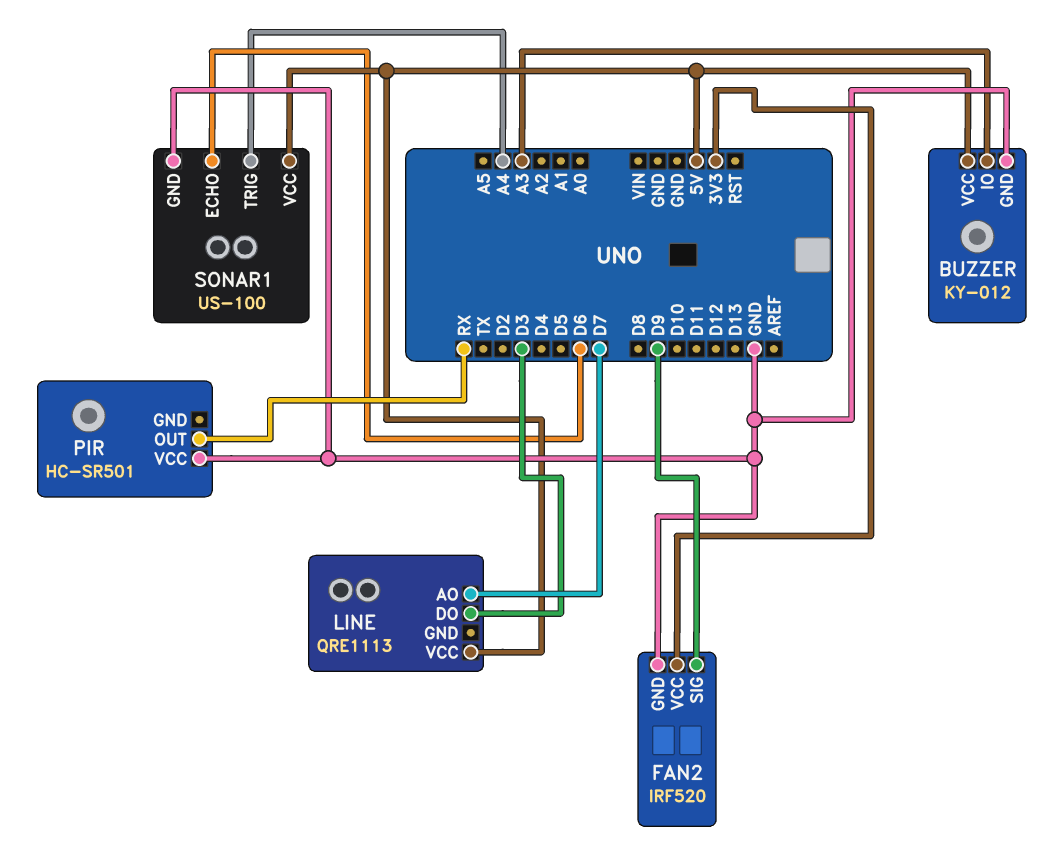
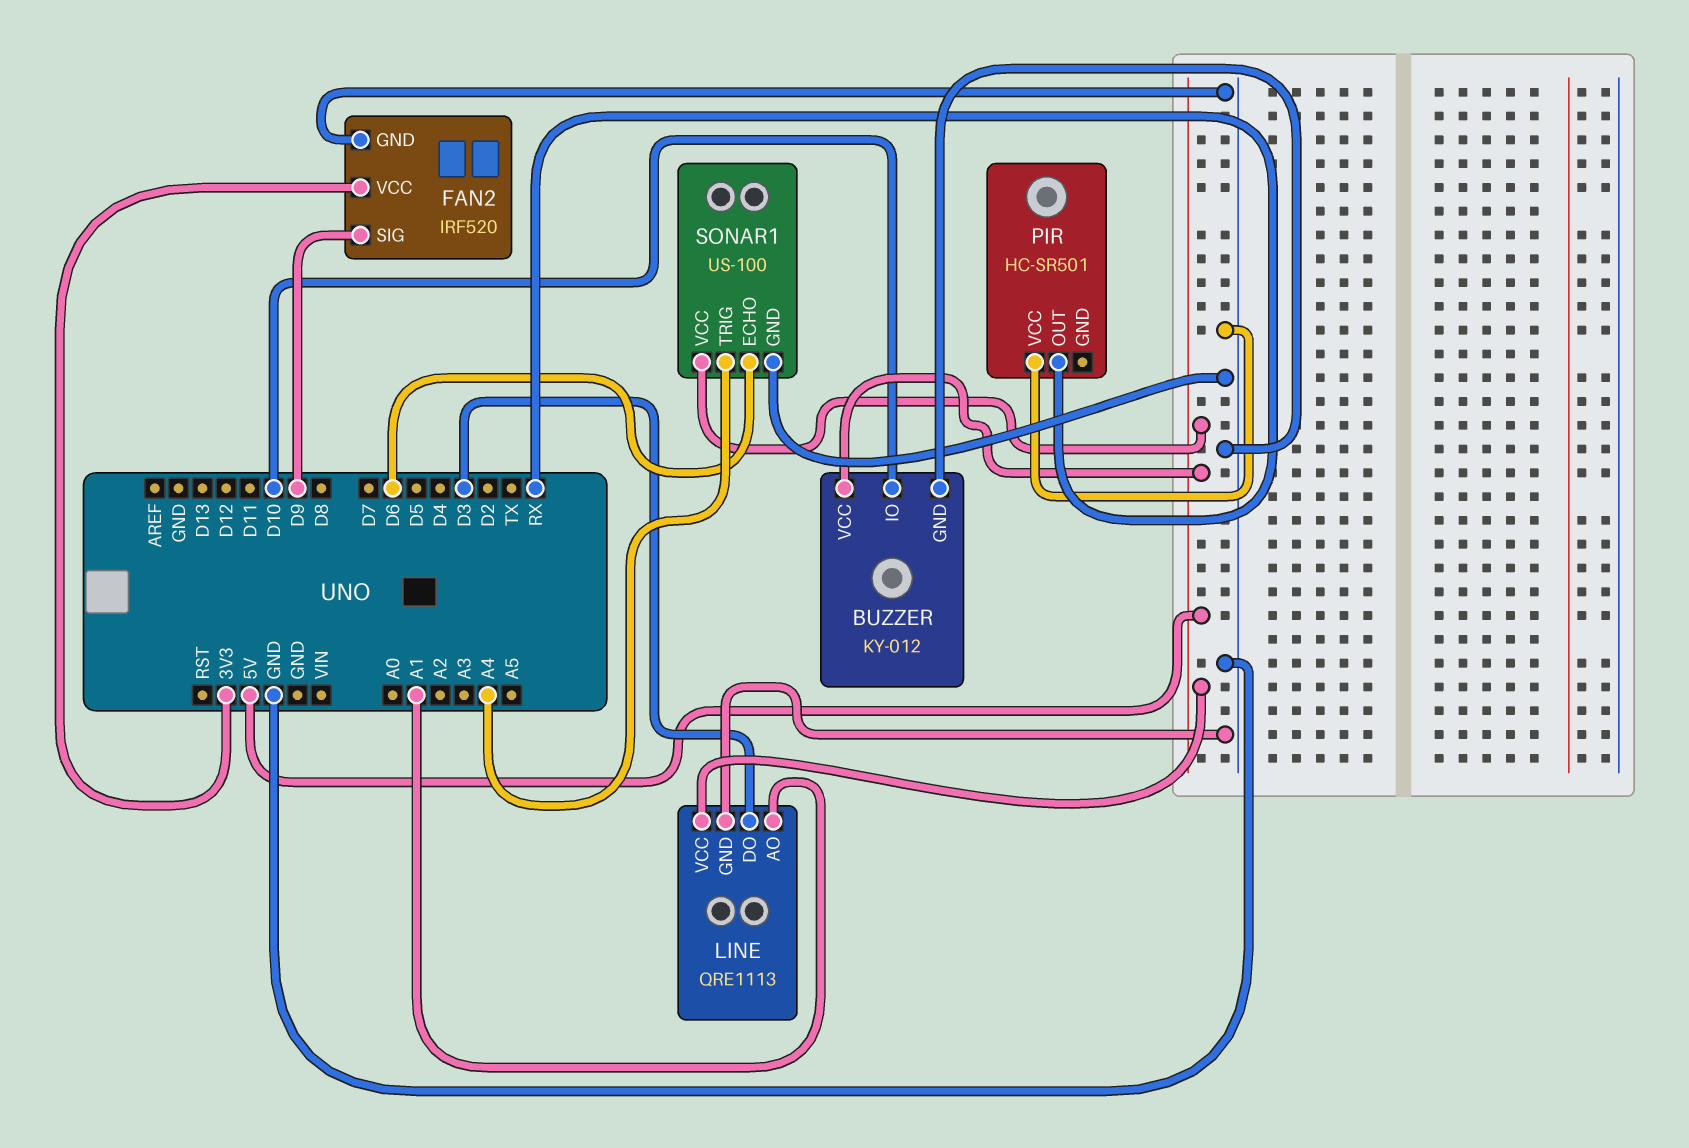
BUZZER pin IO: A3 -> D10
LINE pin AO: D7 -> A1
LINE pin GND: none -> GND

